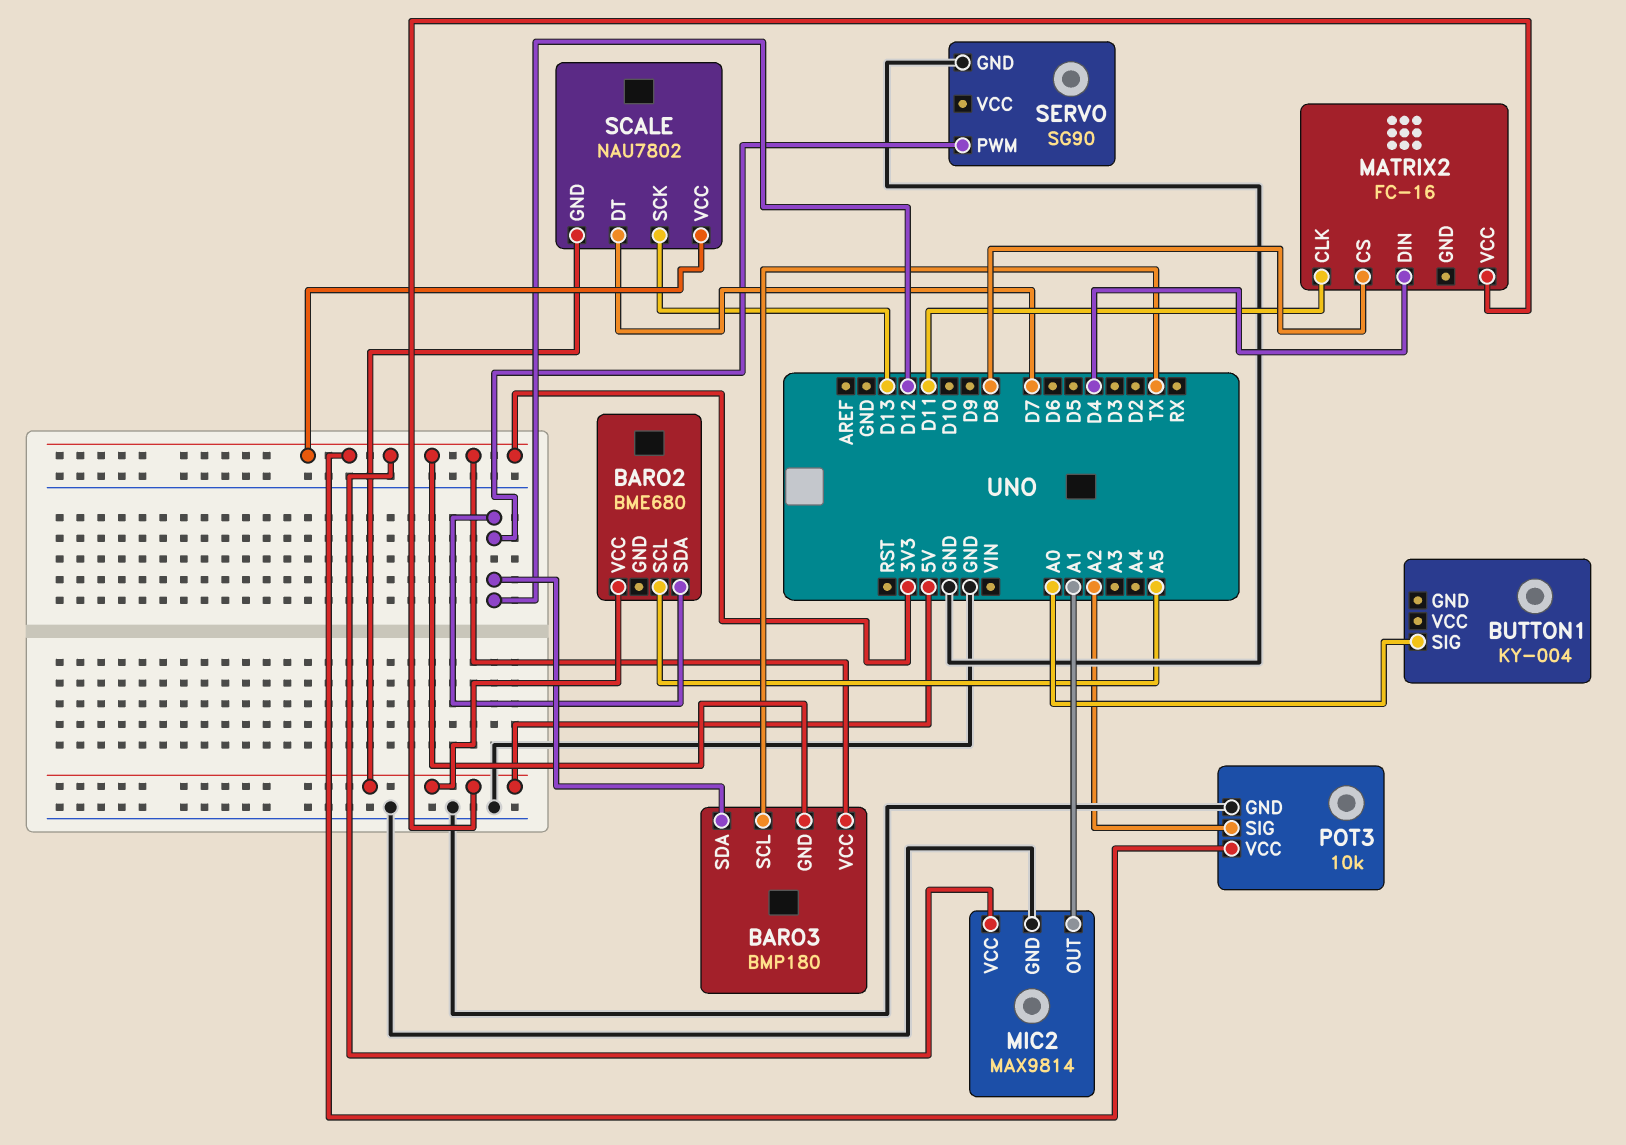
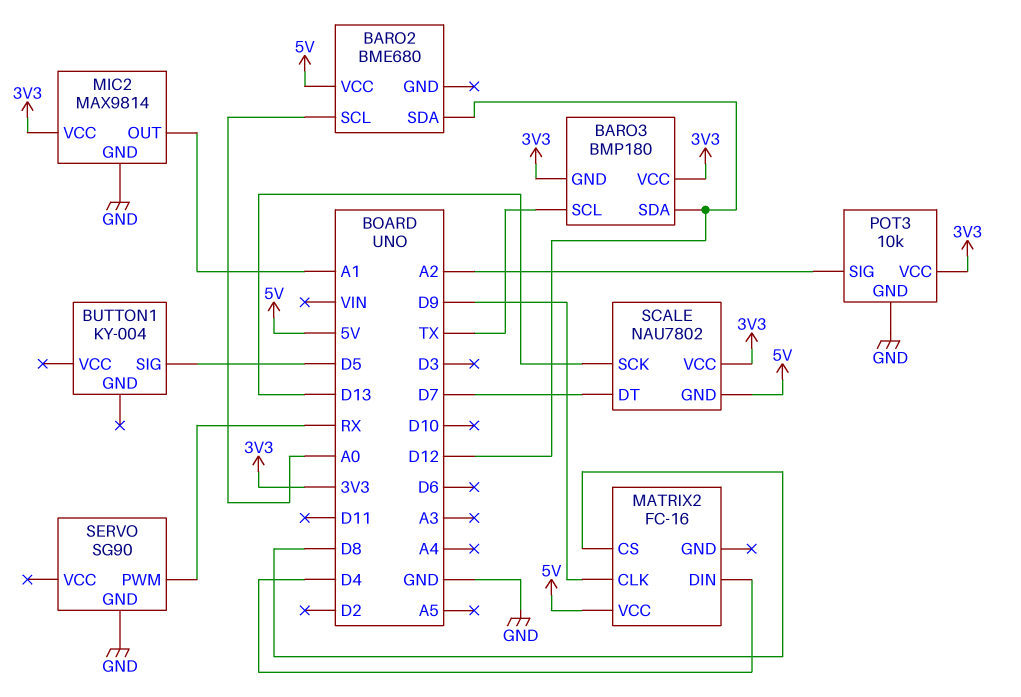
BARO2 pin SCL: A5 -> A0
BUTTON1 pin SIG: A0 -> D5
MATRIX2 pin CLK: D11 -> D9
SERVO pin PWM: D12 -> RX

